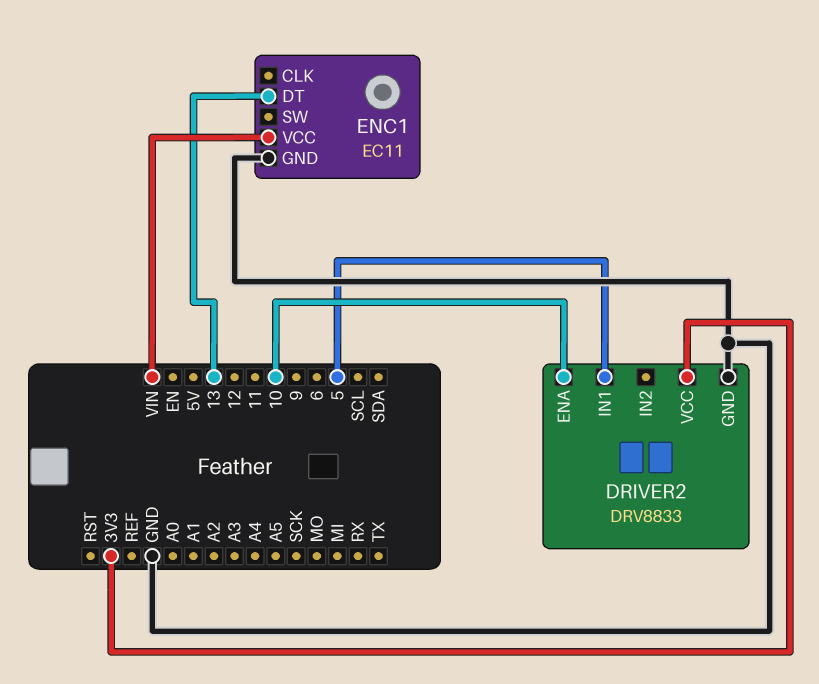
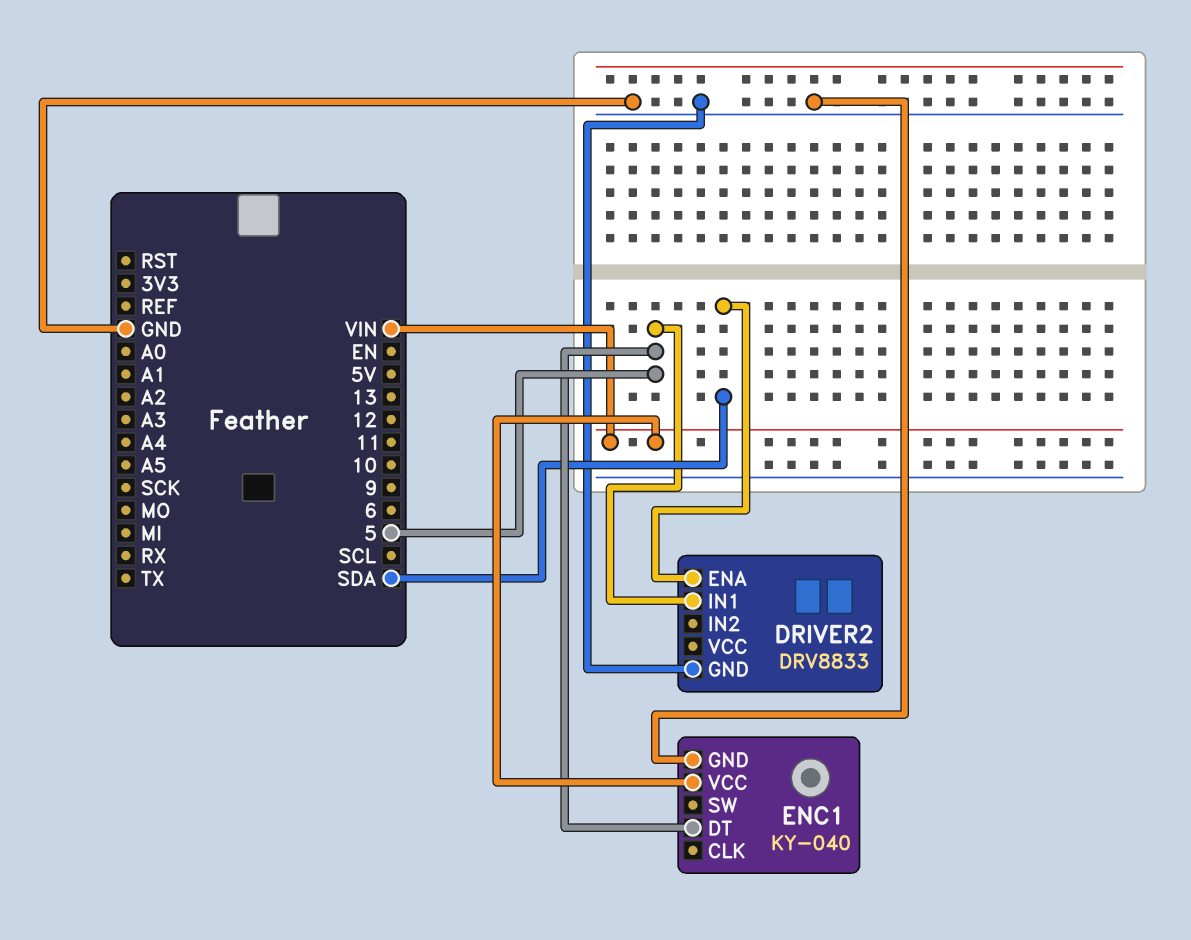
DRIVER2 pin ENA: 10 -> SDA
DRIVER2 pin VCC: 3V3 -> none
ENC1: EC11 -> KY-040
ENC1 pin DT: 13 -> 5

